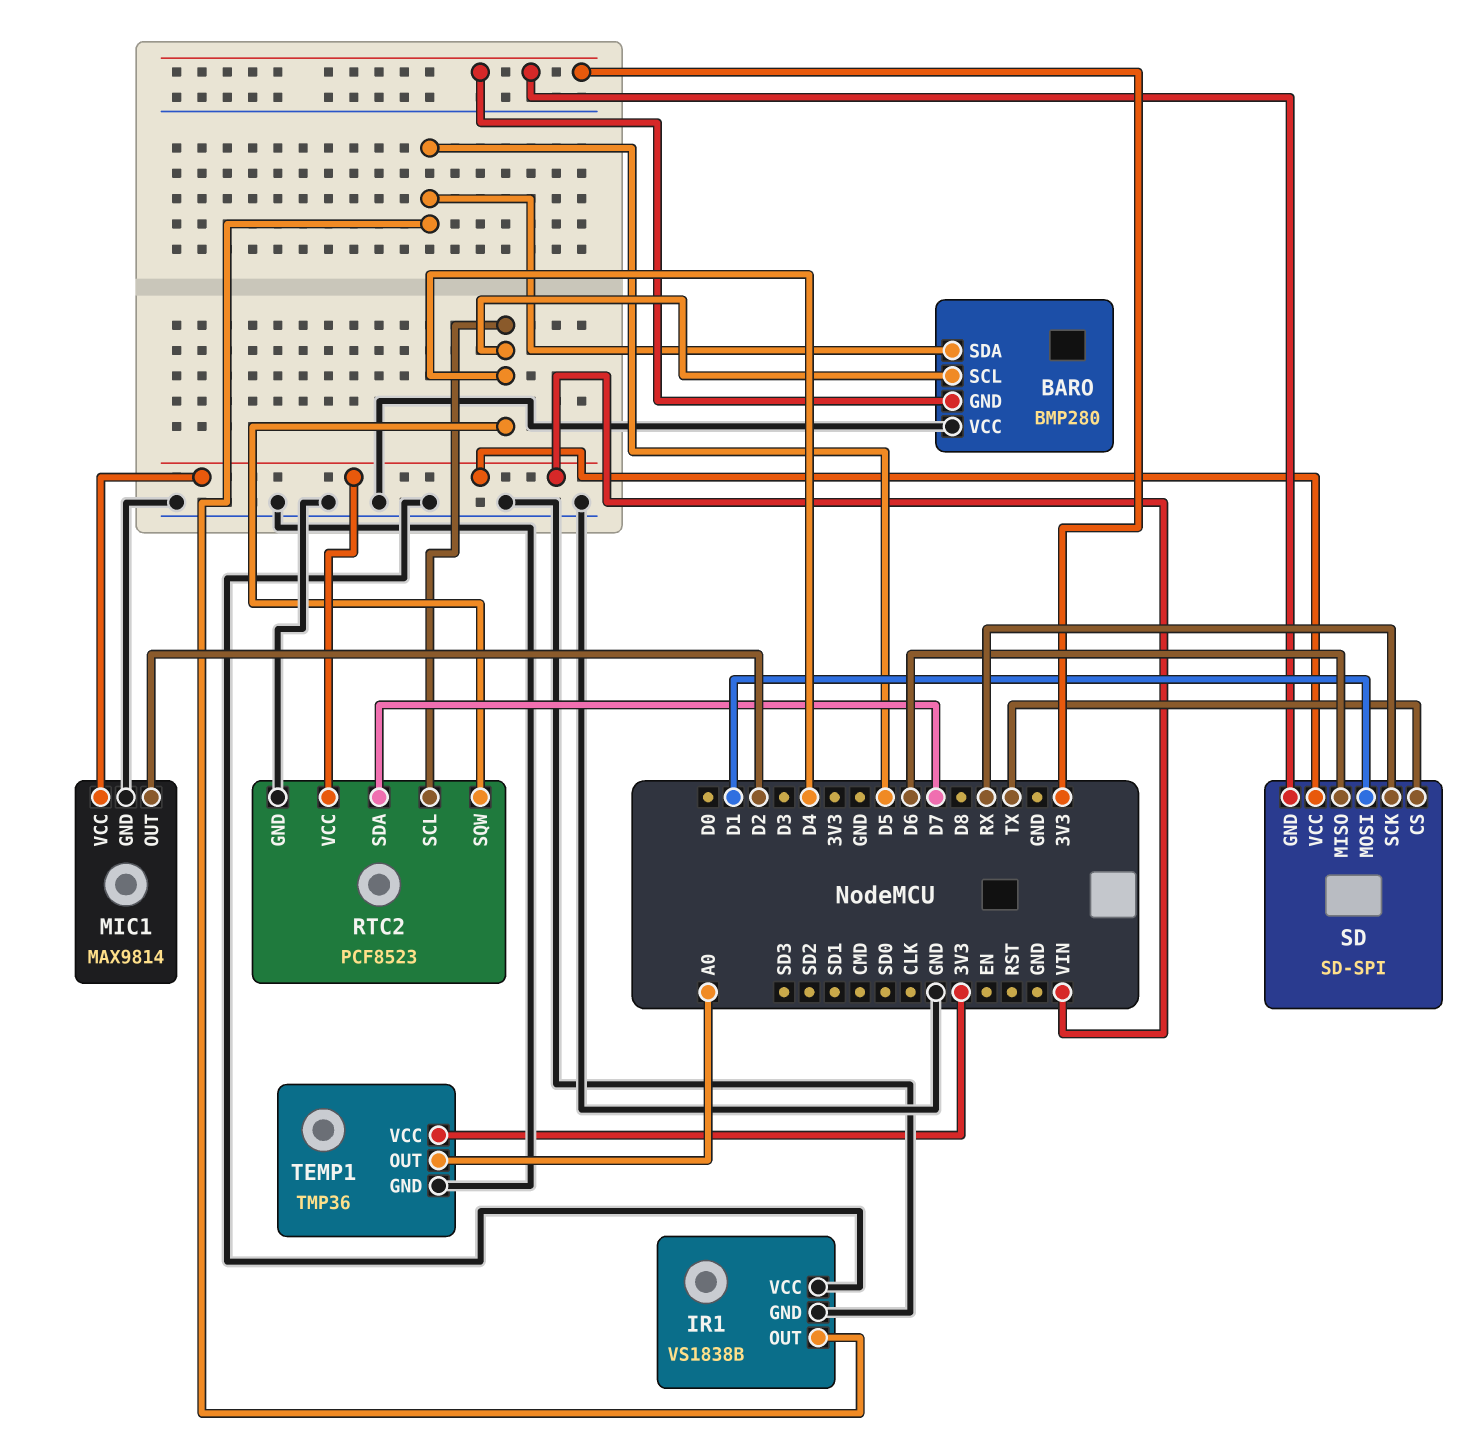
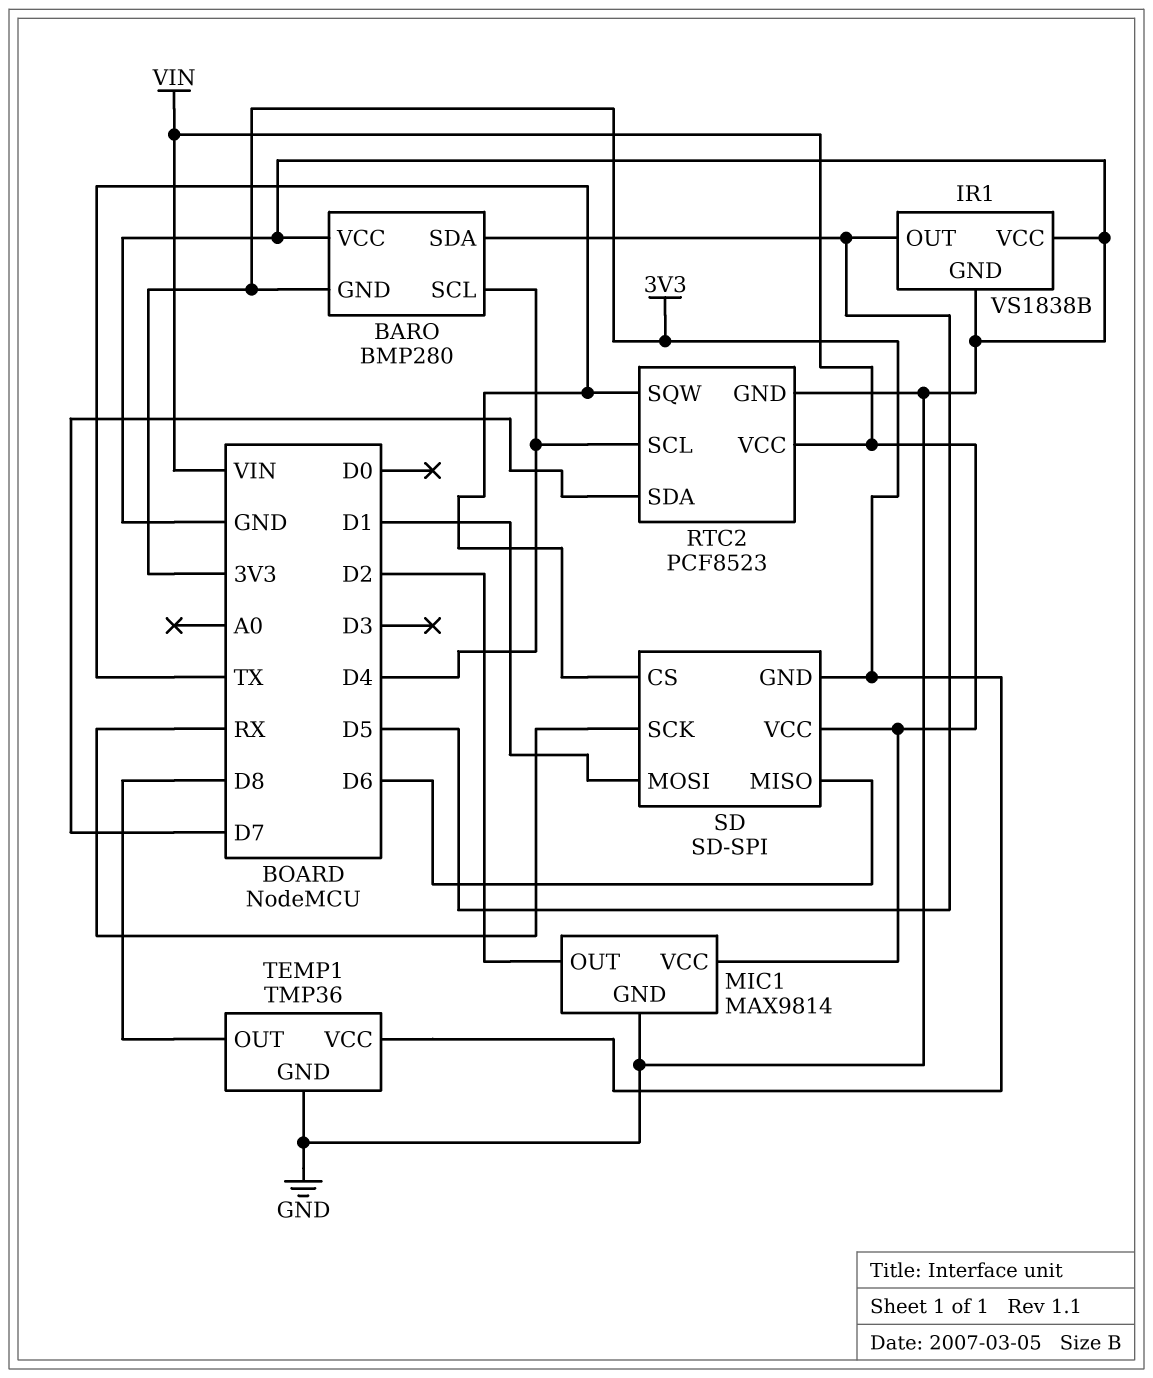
RTC2 pin SQW: D4 -> TX
TEMP1 pin OUT: A0 -> D8

